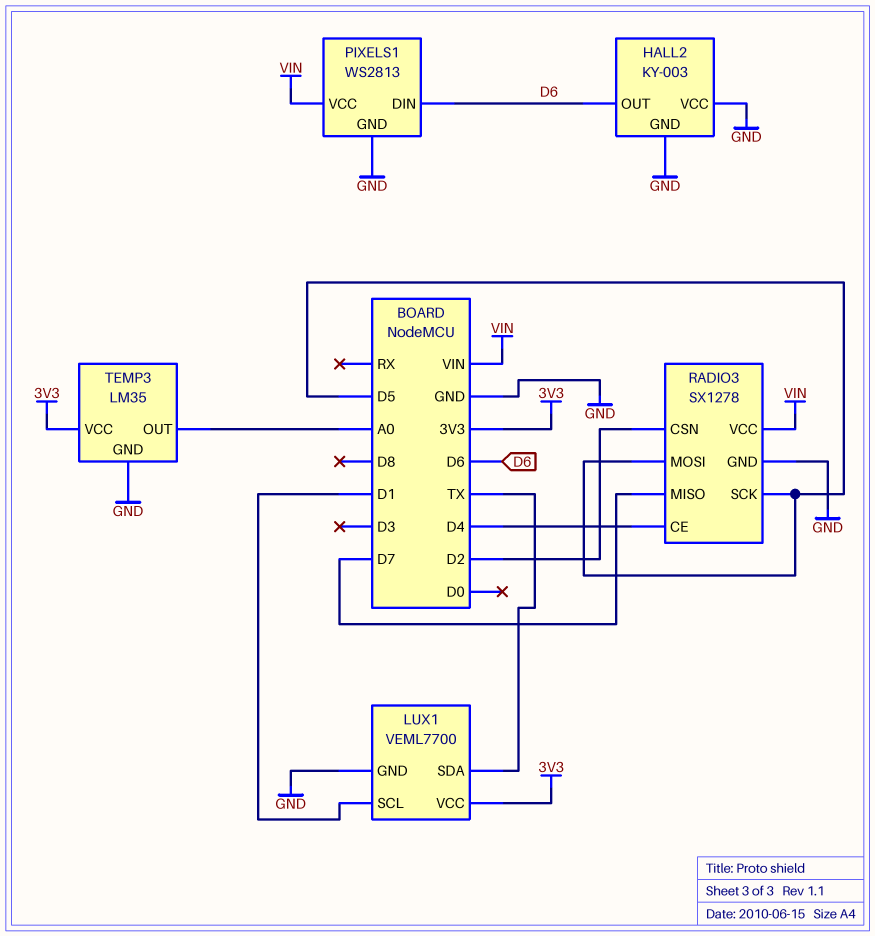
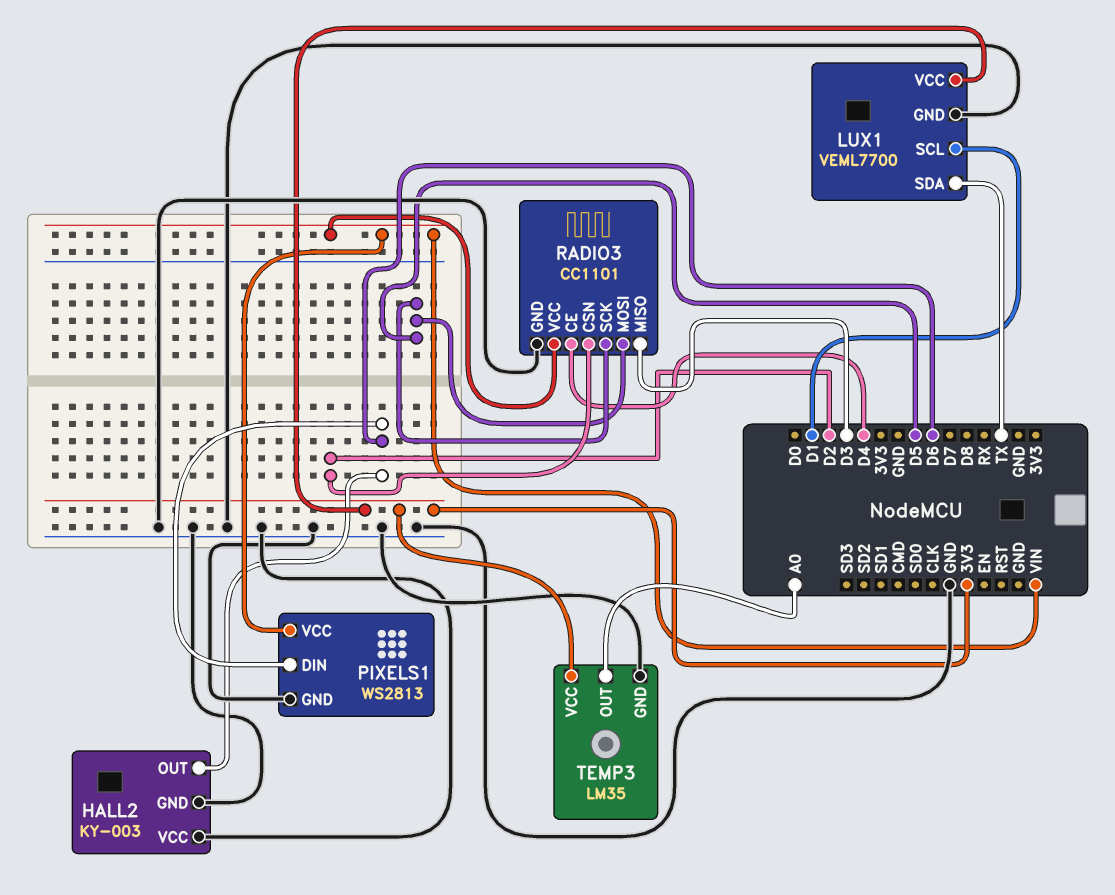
RADIO3: SX1278 -> CC1101
RADIO3 pin MISO: D7 -> D3

